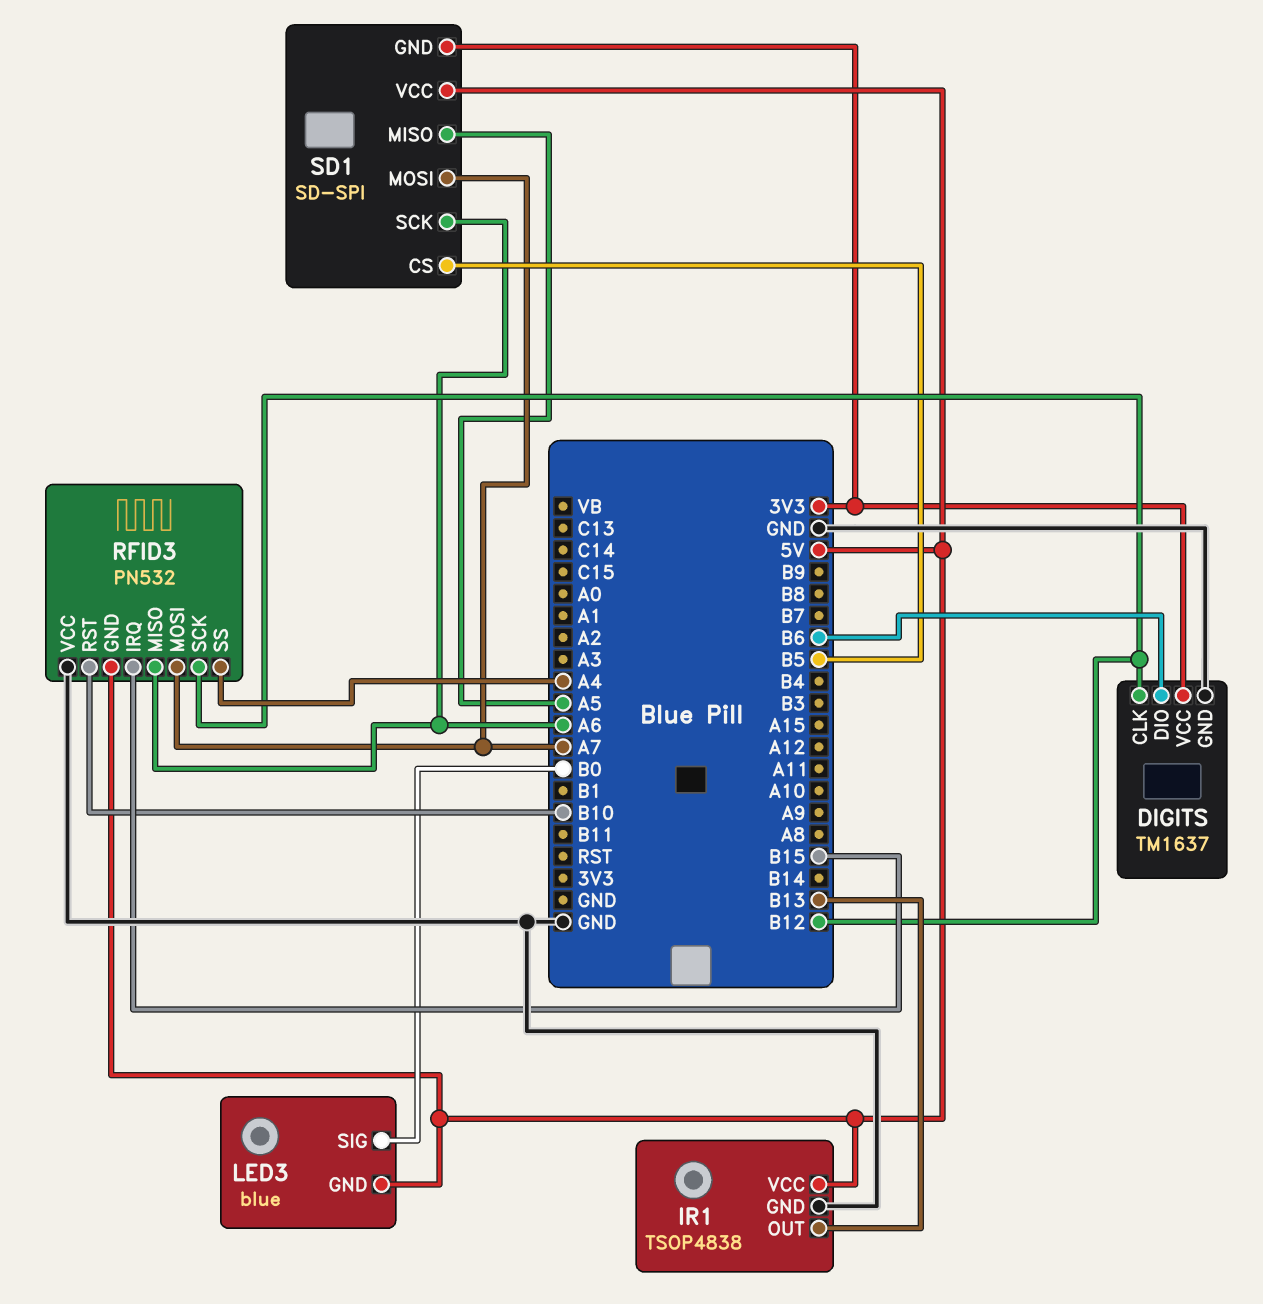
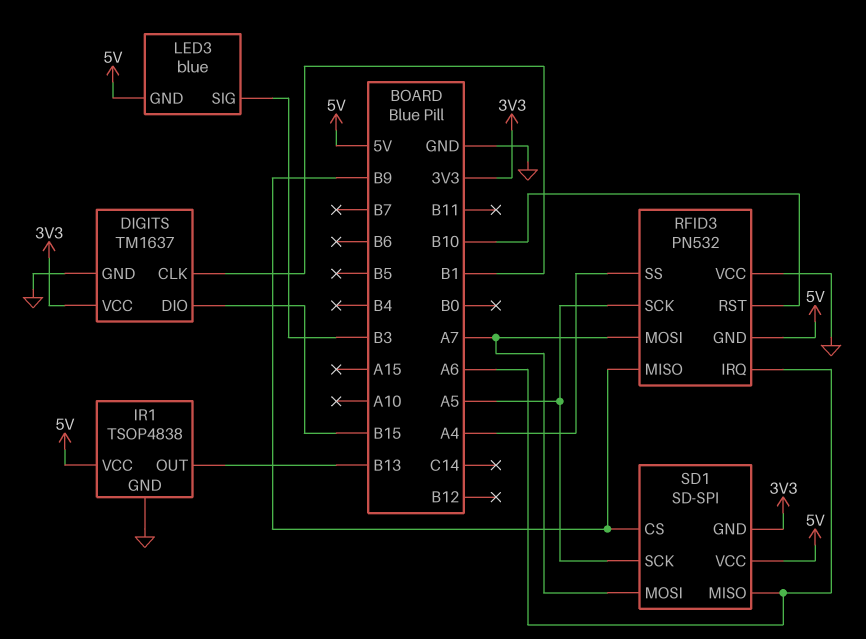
DIGITS pin CLK: B12 -> B1
DIGITS pin DIO: B6 -> B15
LED3 pin SIG: B0 -> B3
RFID3 pin IRQ: B15 -> A6
RFID3 pin MISO: A6 -> B9
RFID3 pin SCK: B12 -> A5
SD1 pin CS: B5 -> B9
SD1 pin MISO: A5 -> A6
SD1 pin SCK: A6 -> A5

